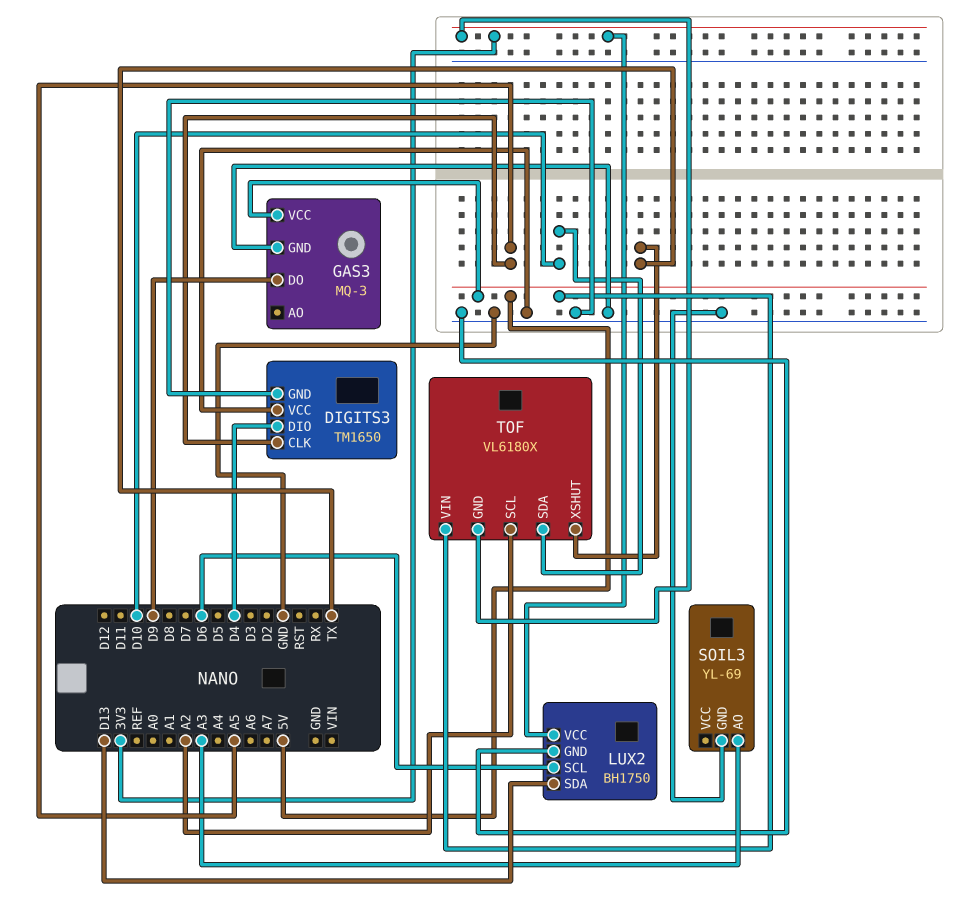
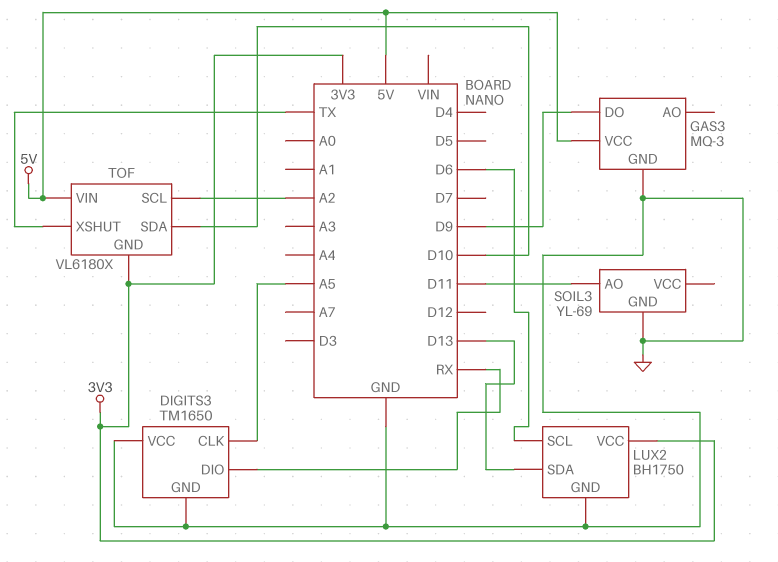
DIGITS3 pin DIO: D4 -> RX
SOIL3 pin AO: A3 -> D11

